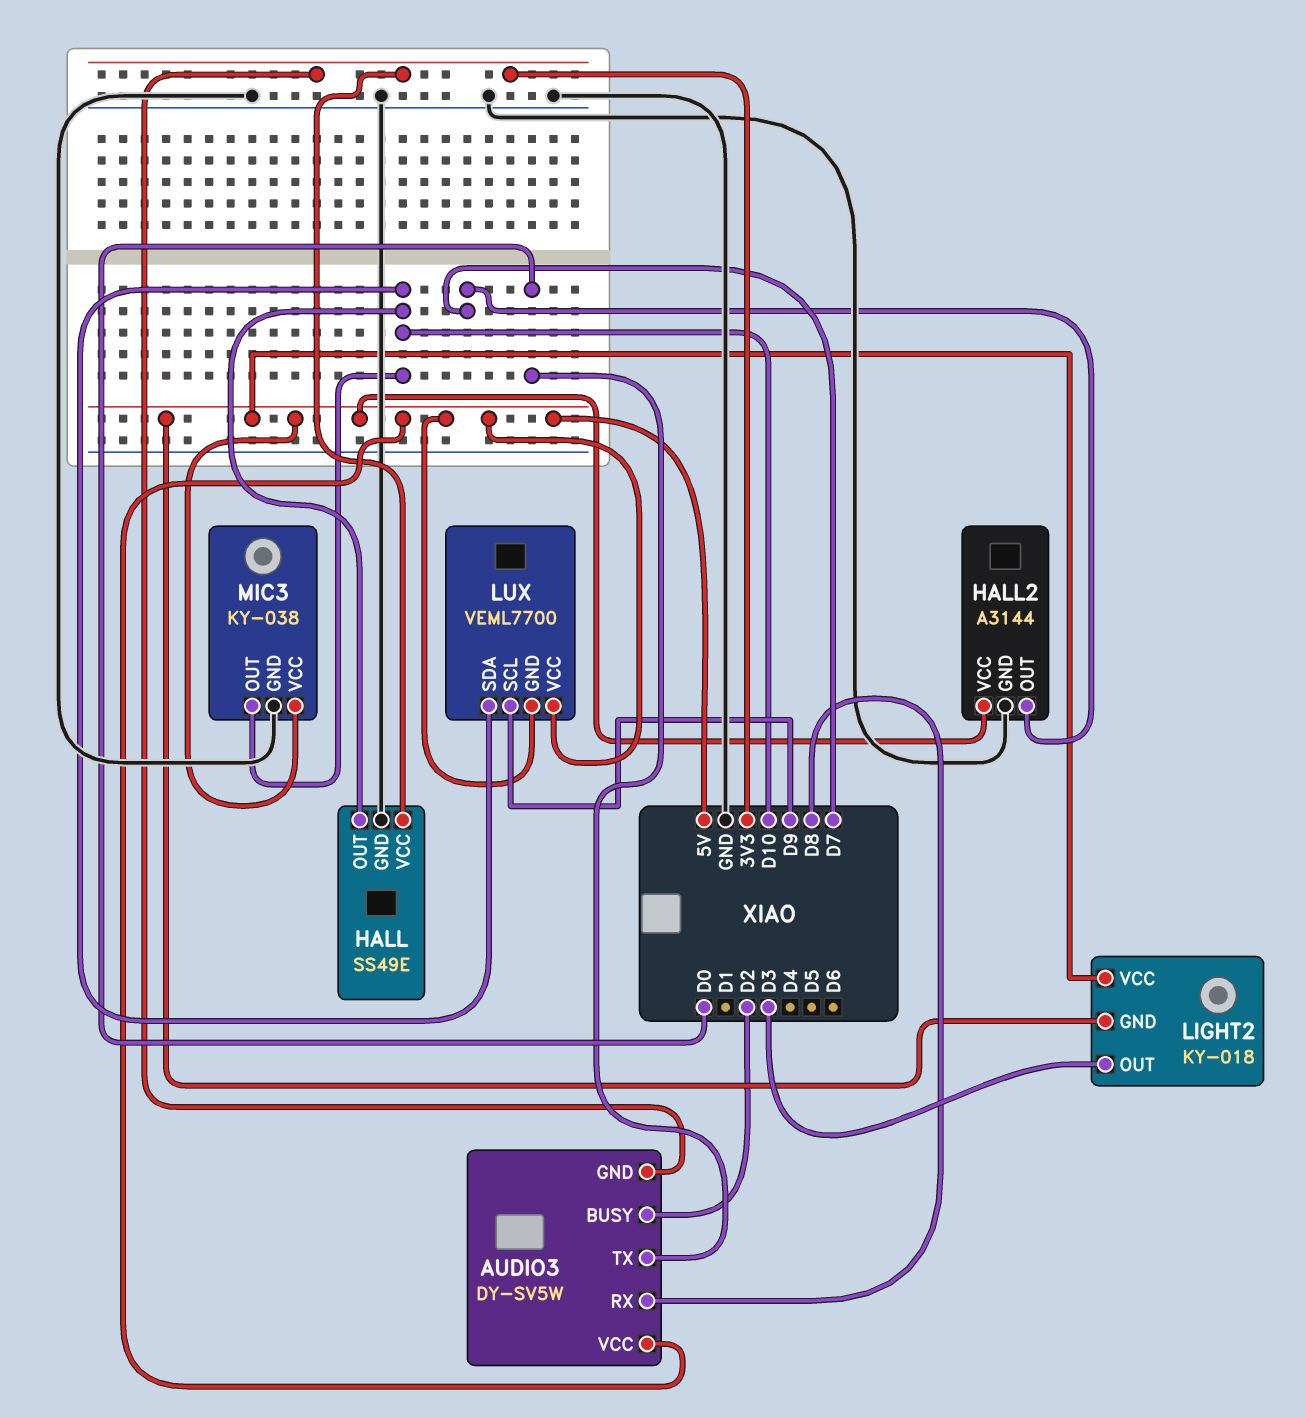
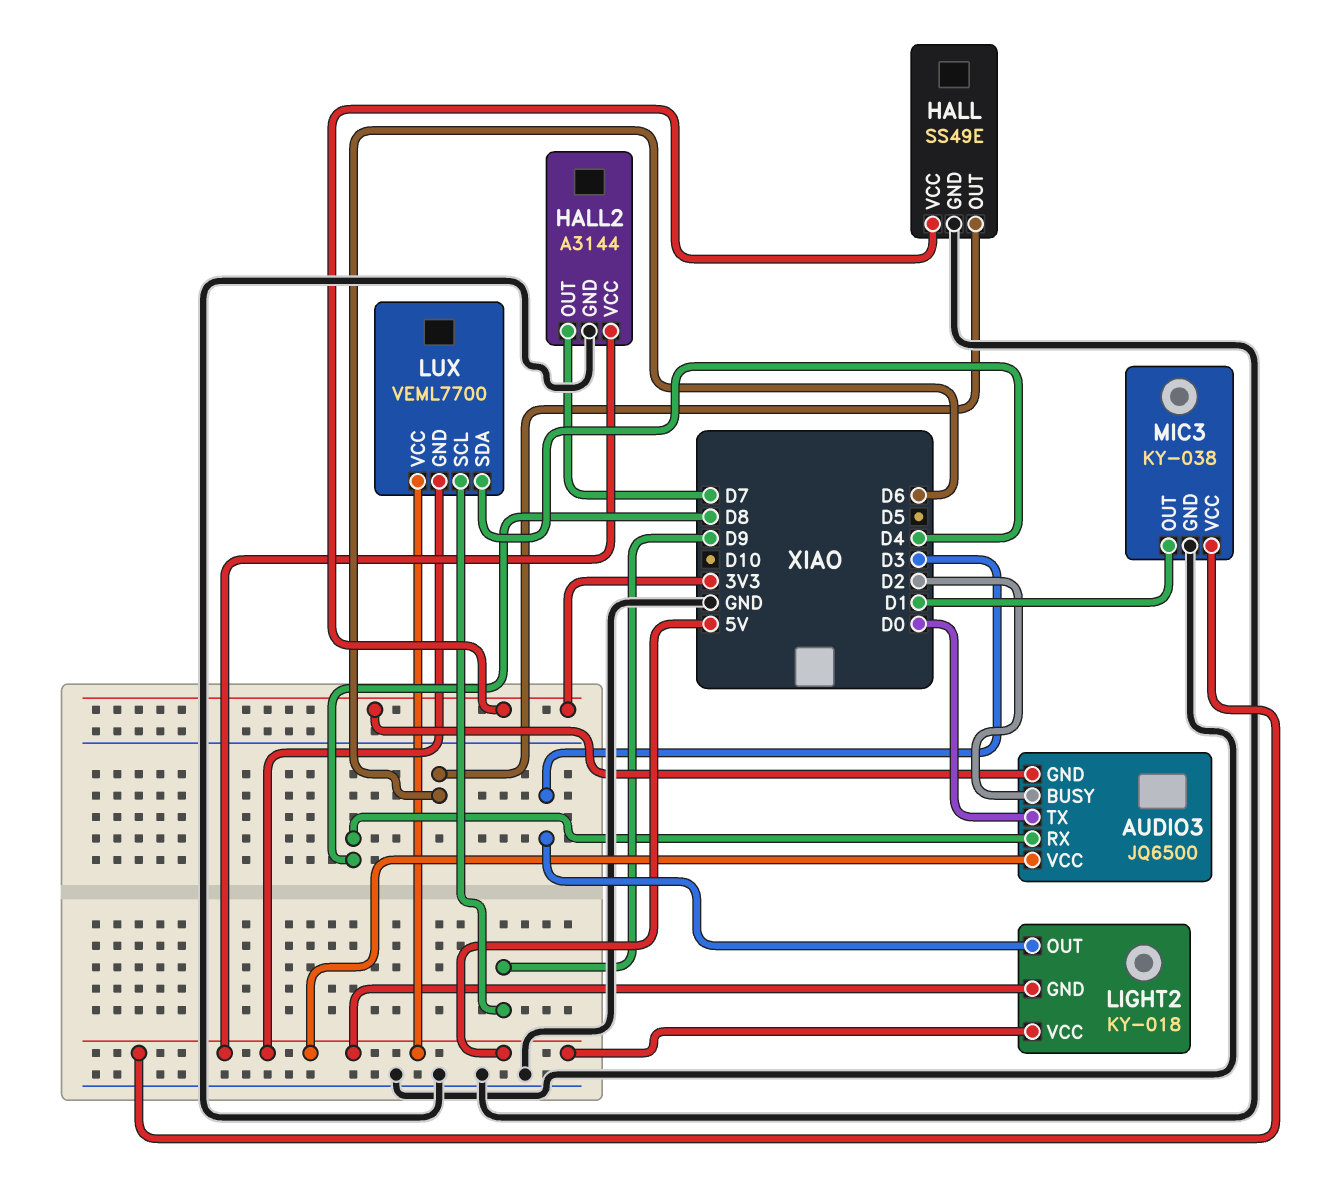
AUDIO3: DY-SV5W -> JQ6500
HALL pin OUT: D10 -> D6
LUX pin SDA: D10 -> D4
MIC3 pin OUT: D10 -> D1

